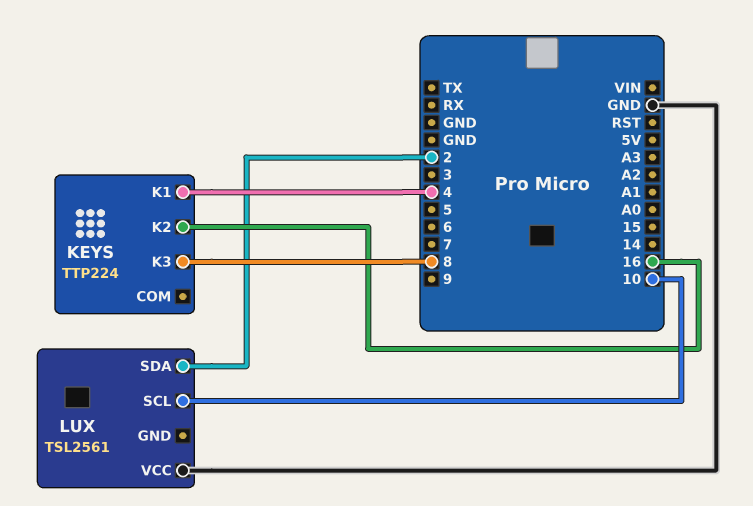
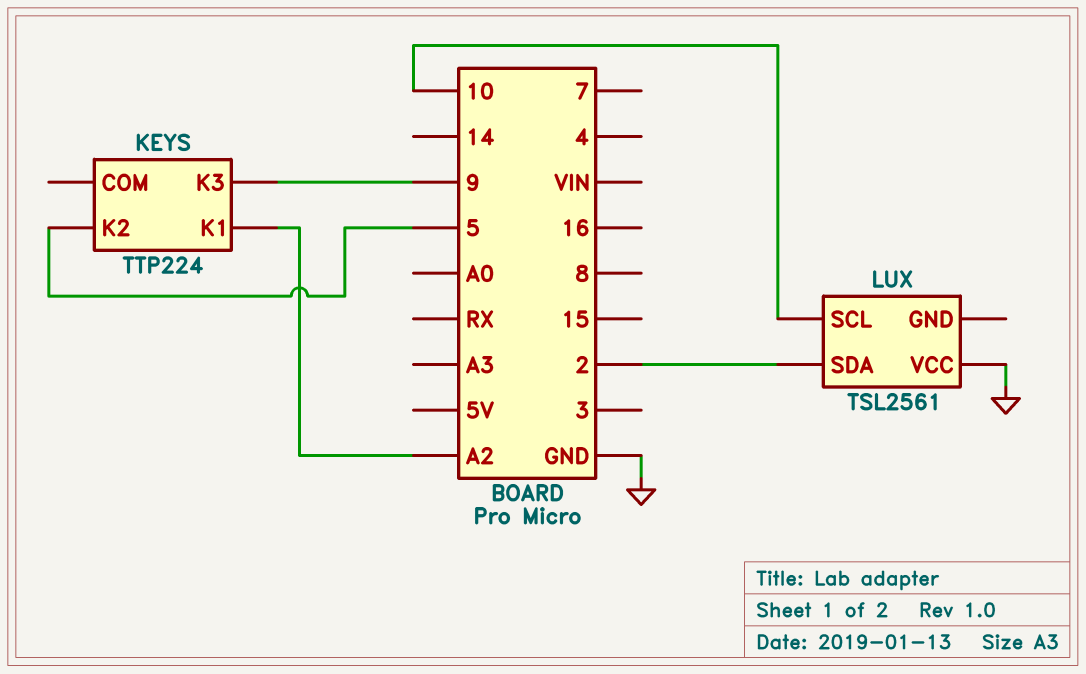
KEYS pin K1: 4 -> A2
KEYS pin K2: 16 -> 5
KEYS pin K3: 8 -> 9

